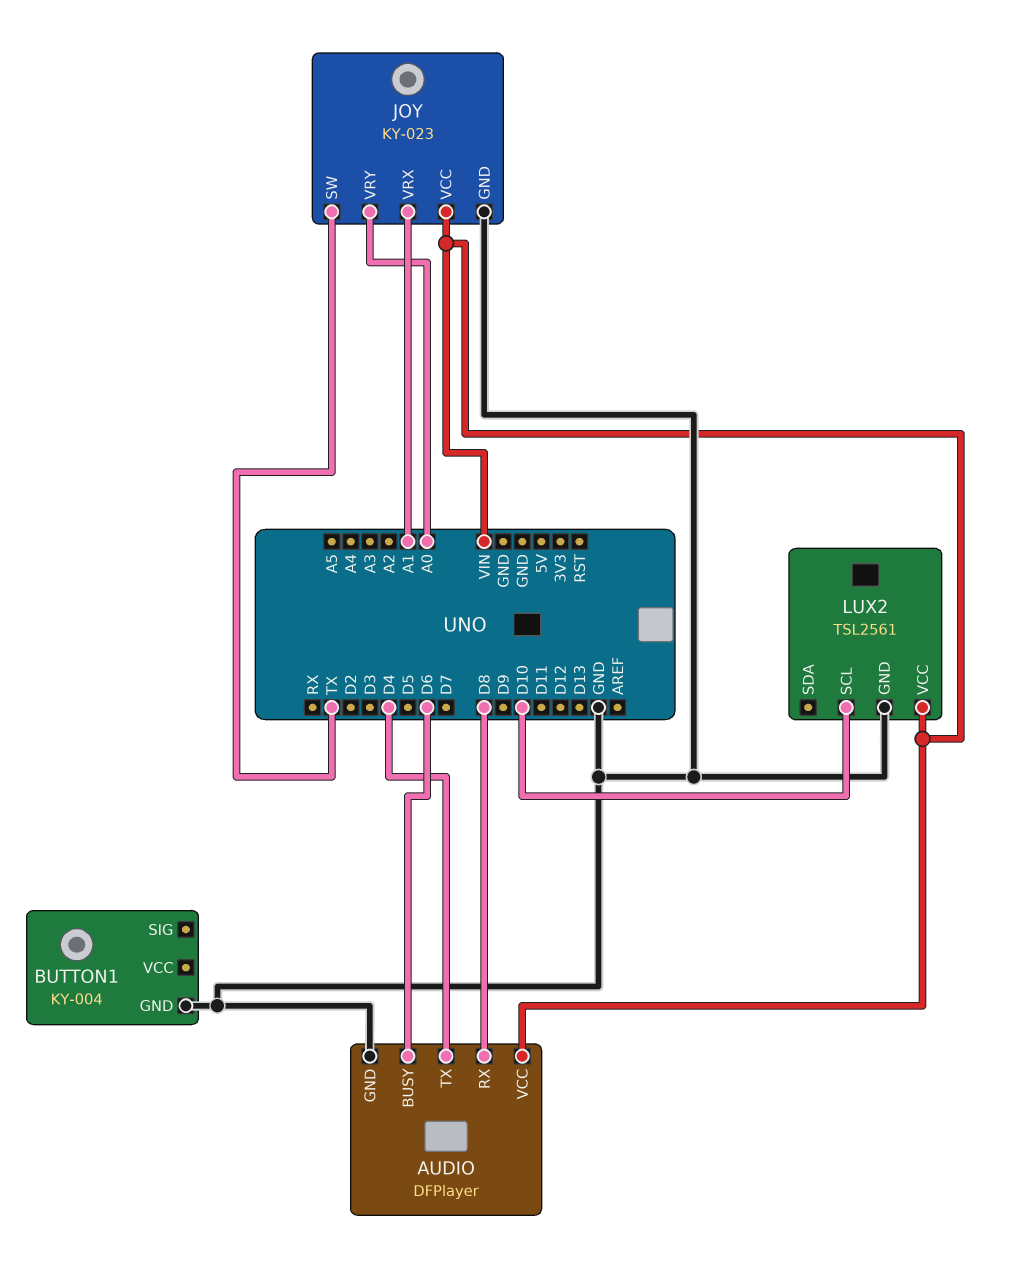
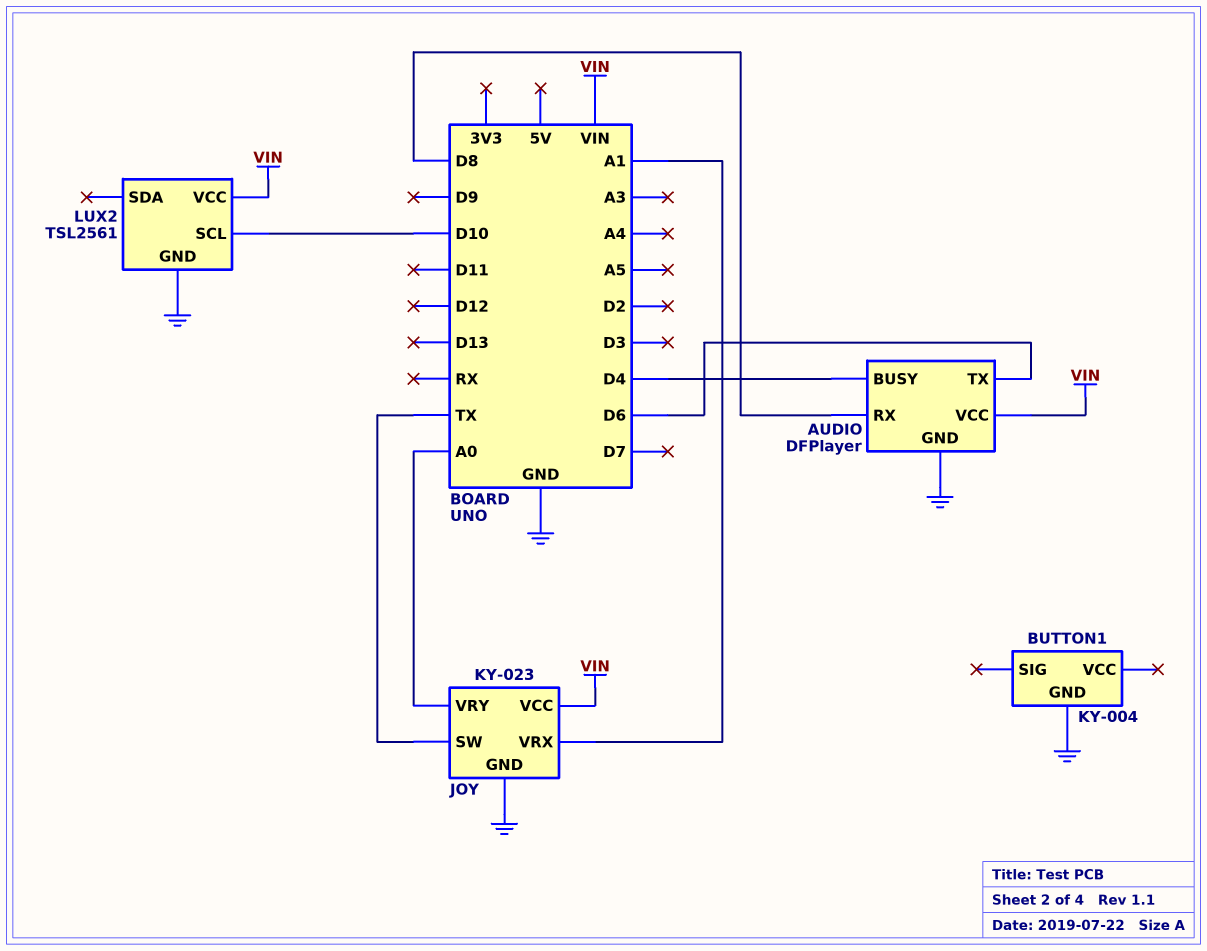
AUDIO pin BUSY: D6 -> D4
AUDIO pin TX: D4 -> D6

